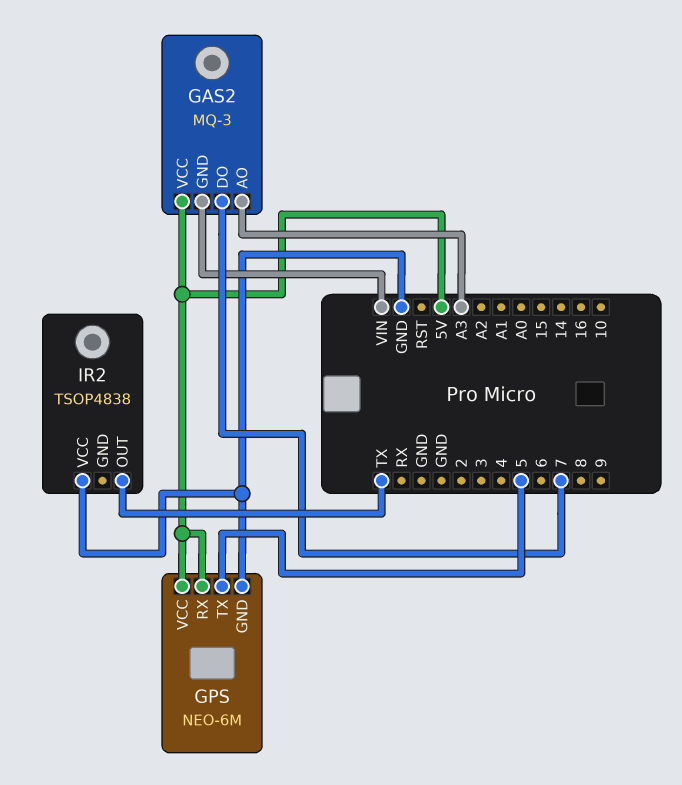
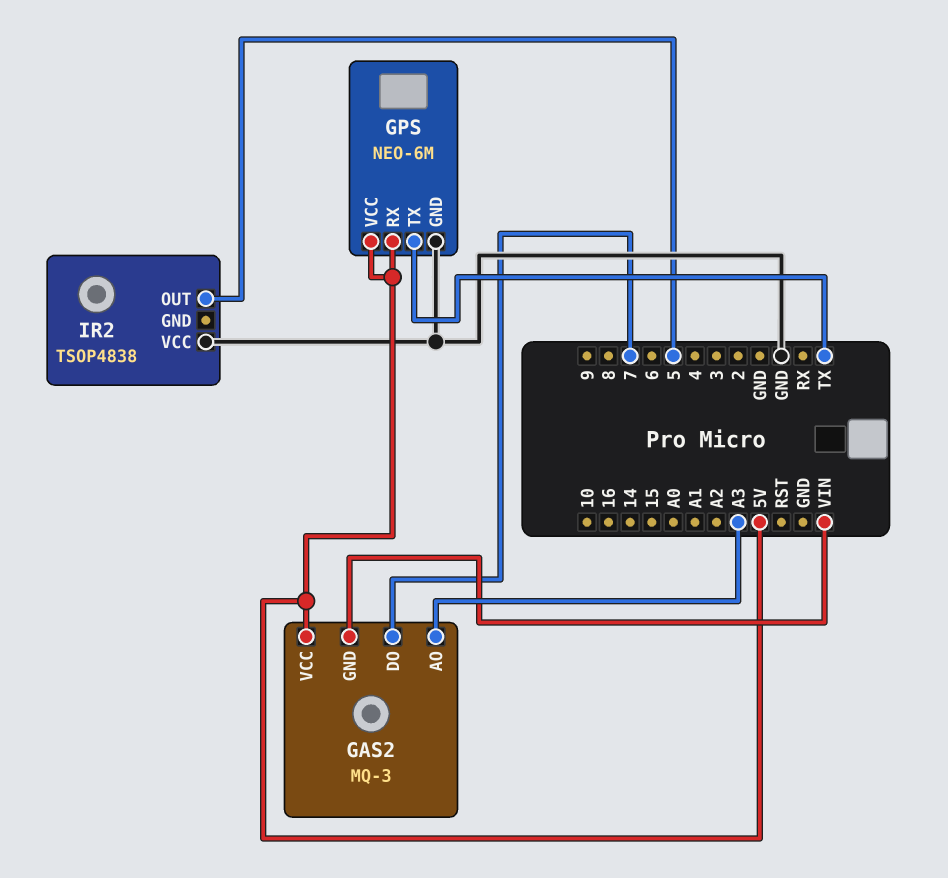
GPS pin TX: 5 -> TX
IR2 pin OUT: TX -> 5

